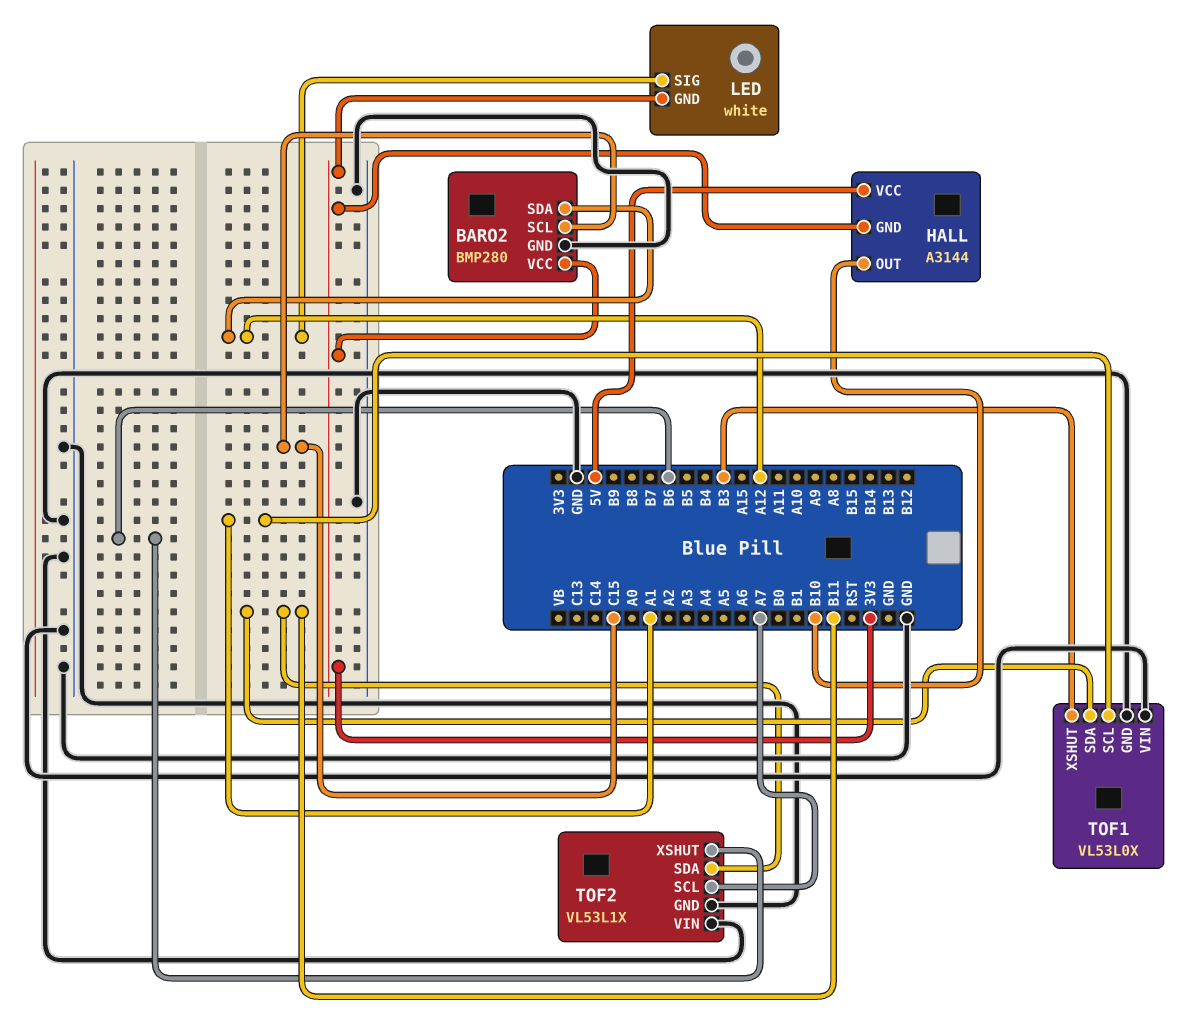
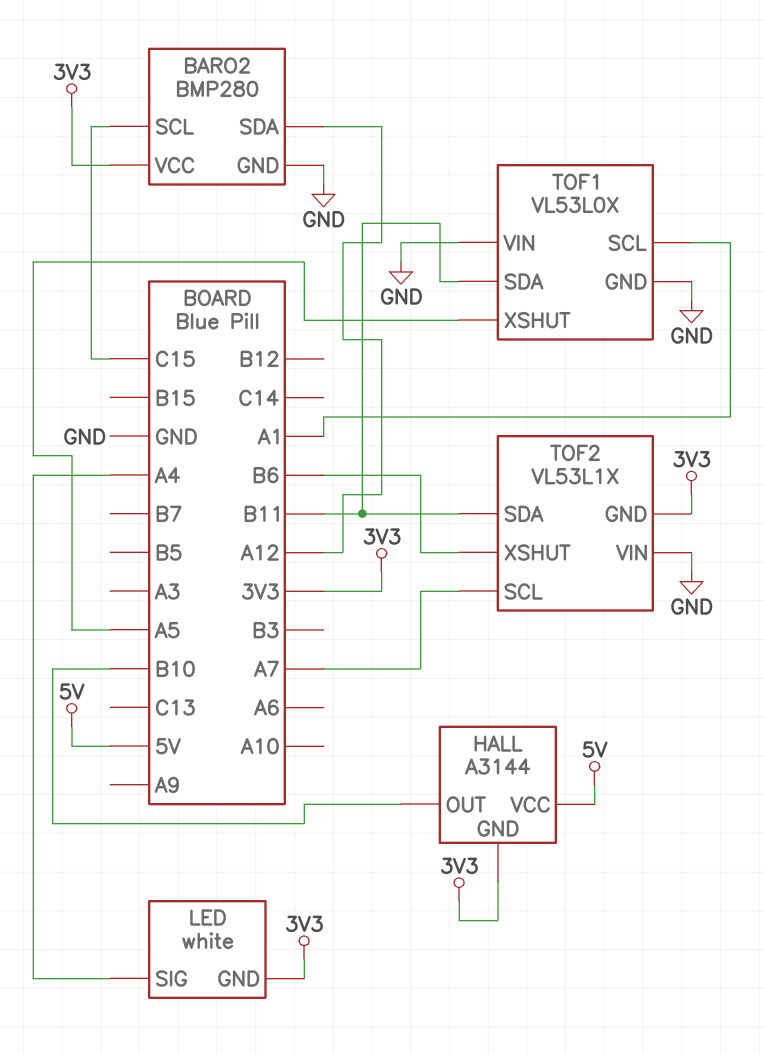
LED pin SIG: A12 -> A4
TOF1 pin XSHUT: B3 -> A5
TOF2 pin GND: GND -> 3V3

